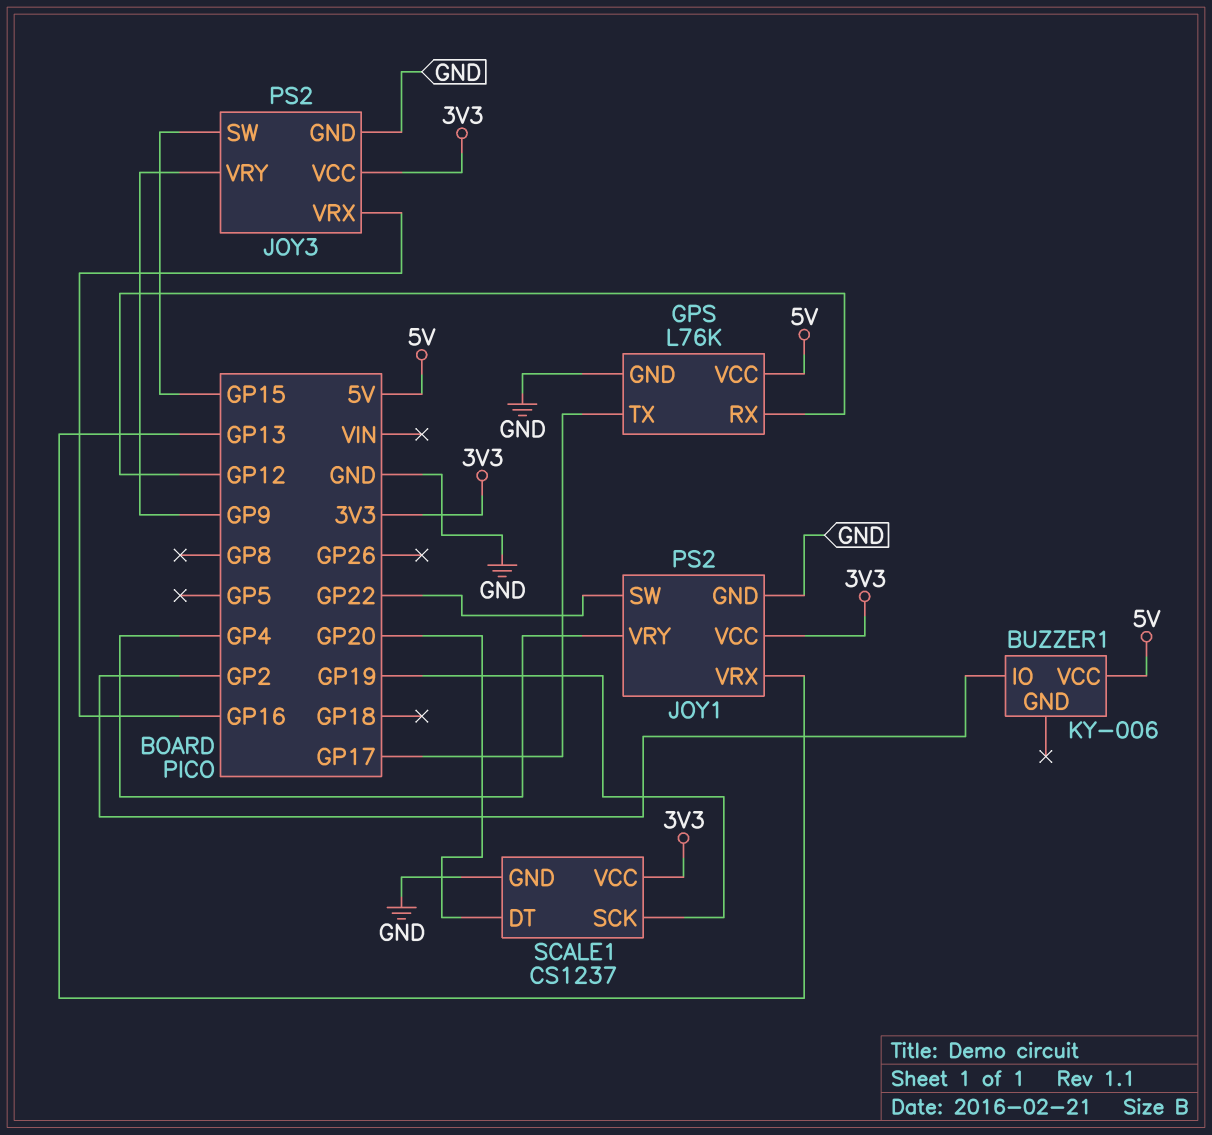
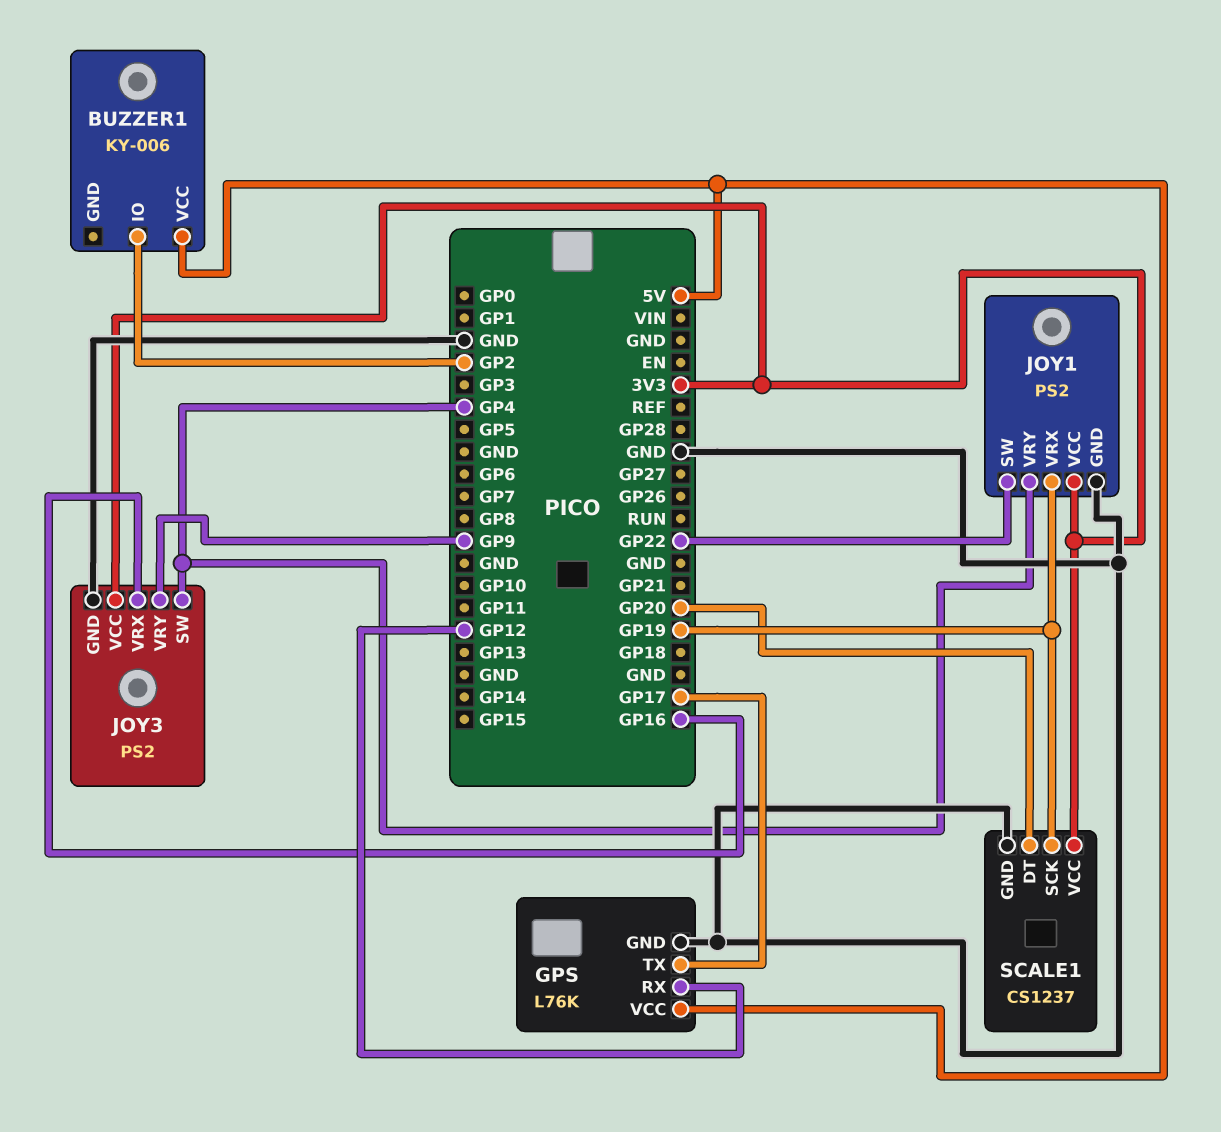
JOY1 pin VRX: GP13 -> GP19
JOY3 pin SW: GP15 -> GP4

